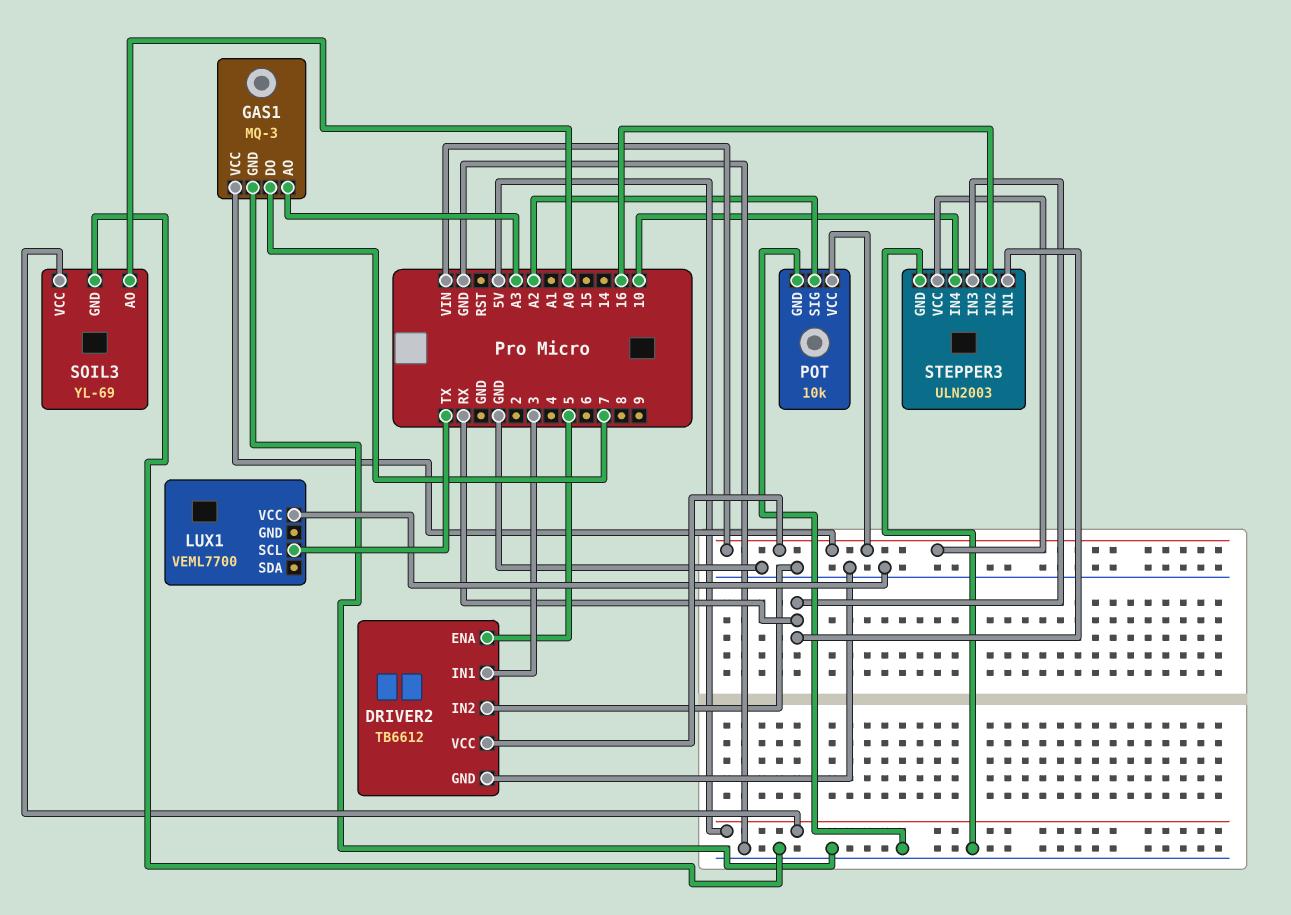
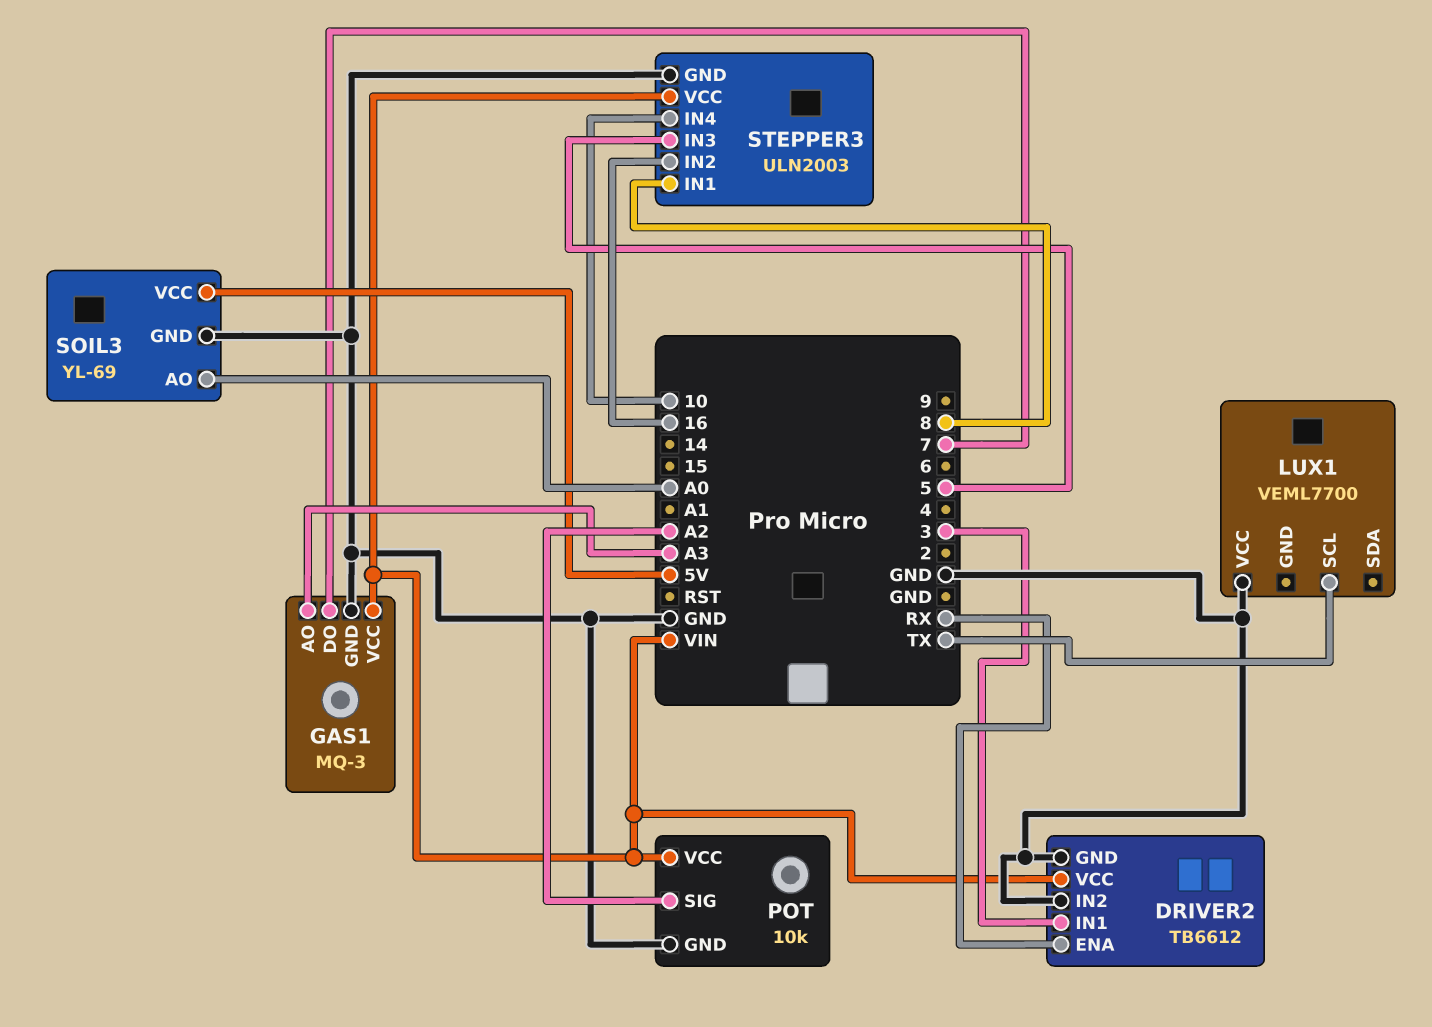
DRIVER2 pin ENA: 5 -> RX
STEPPER3 pin IN1: RX -> 8
STEPPER3 pin IN3: RX -> 5

